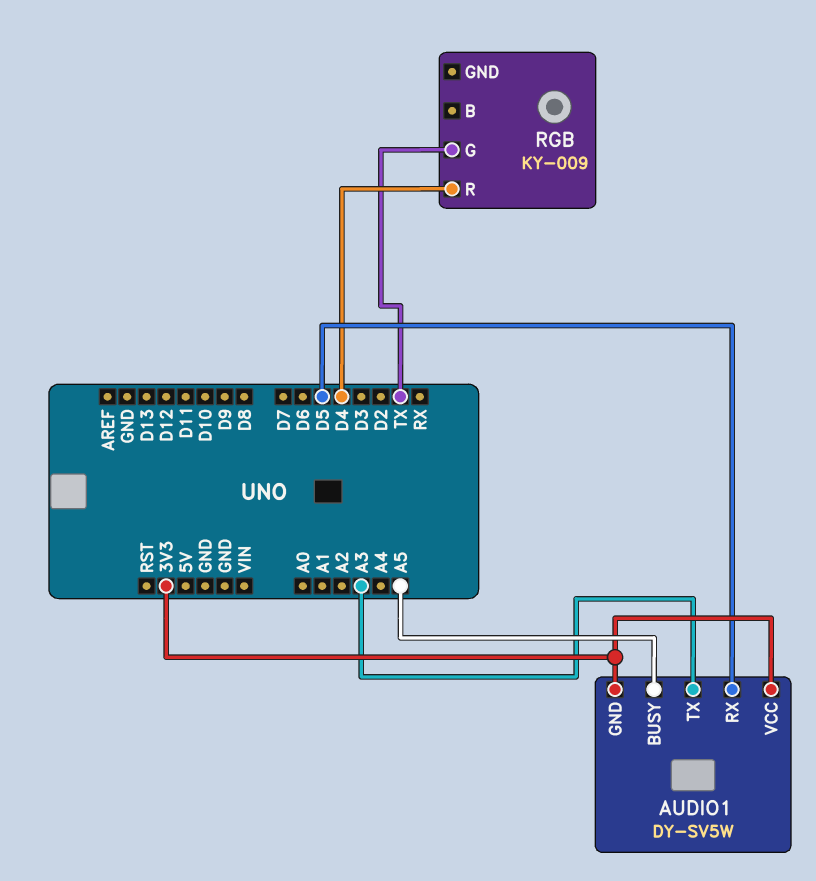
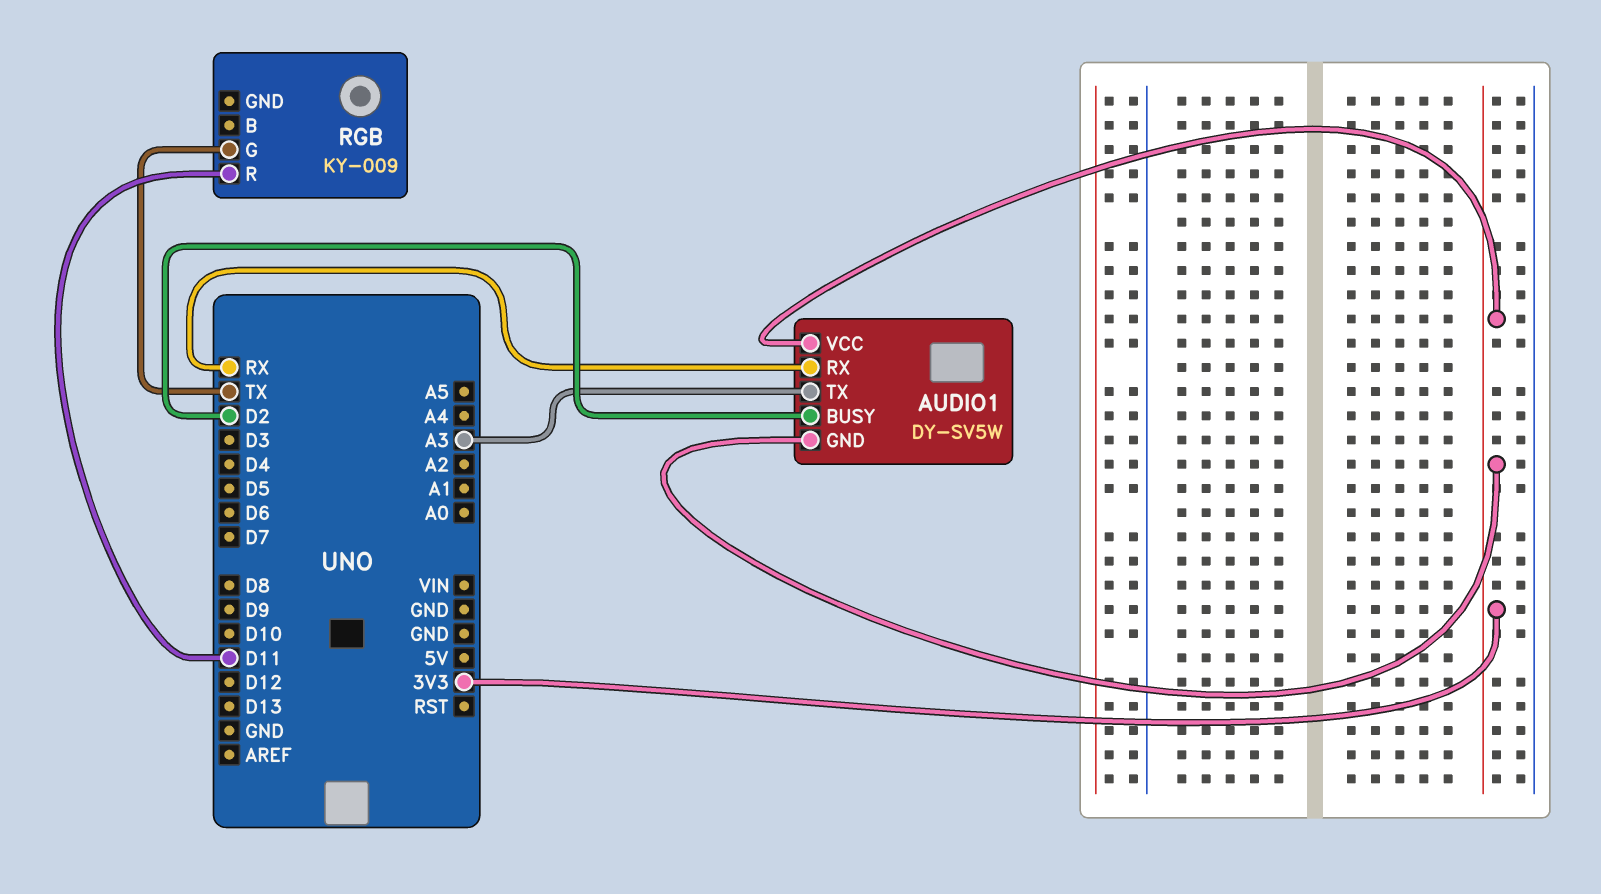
AUDIO1 pin BUSY: A5 -> D2
AUDIO1 pin RX: D5 -> RX
RGB pin R: D4 -> D11

